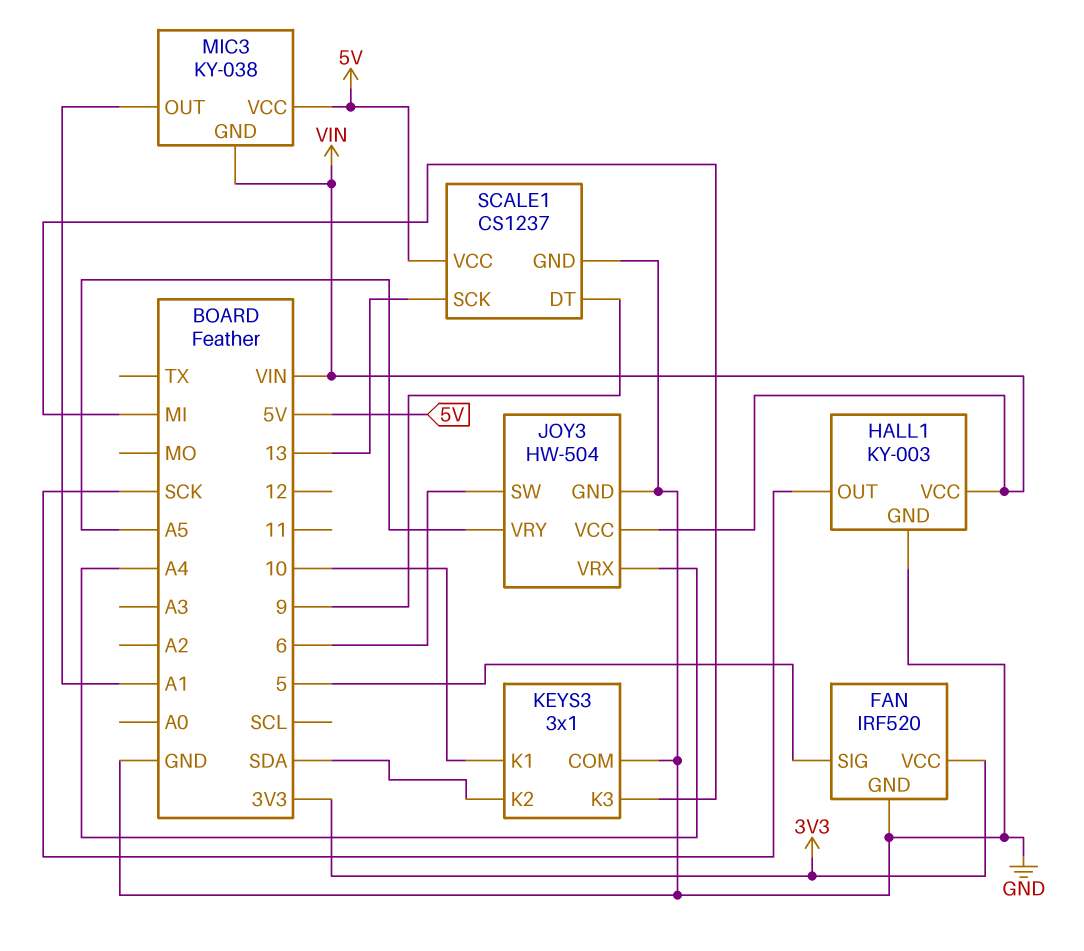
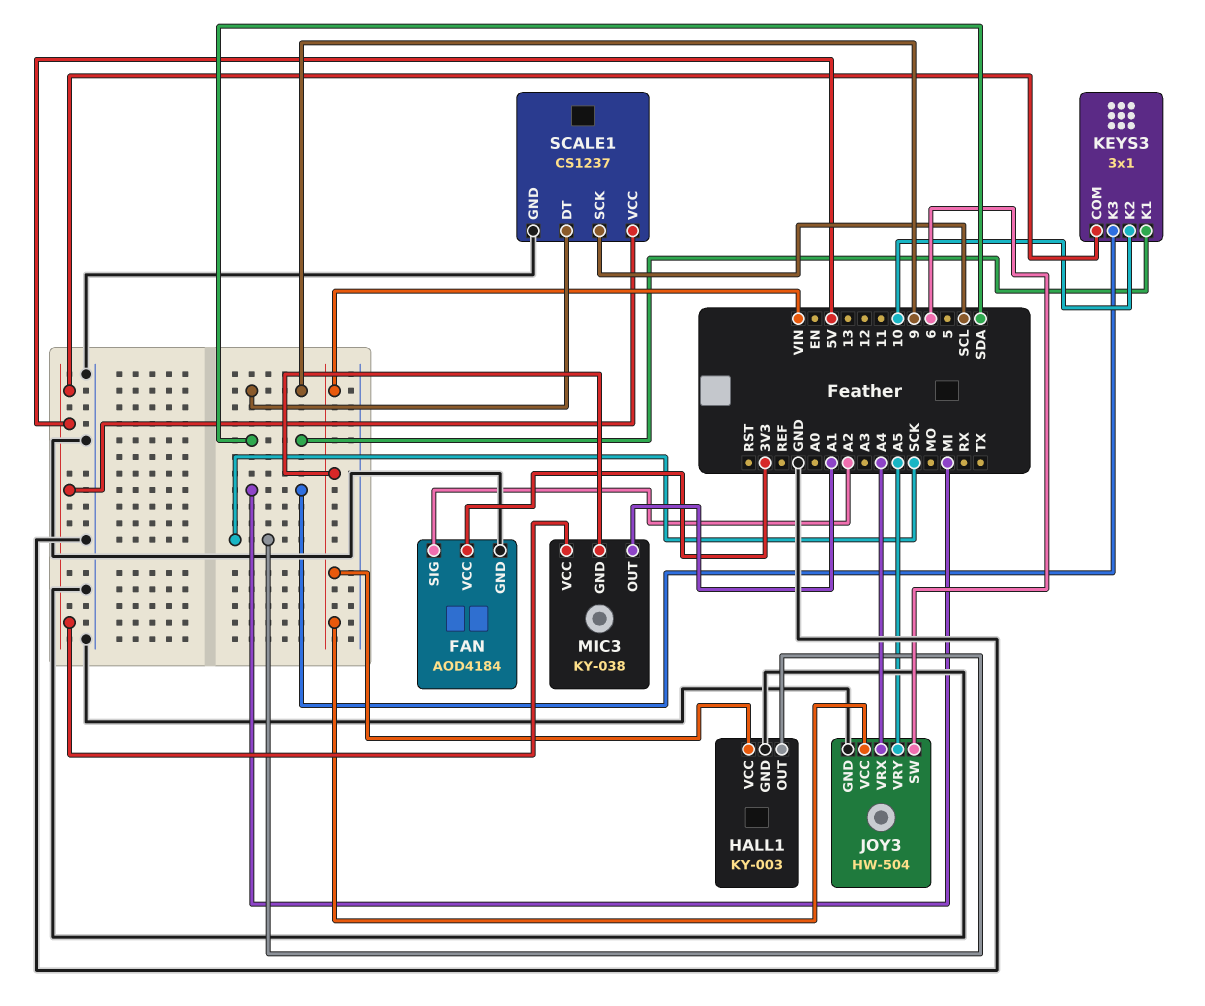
FAN: IRF520 -> AOD4184
FAN pin SIG: 5 -> A2
KEYS3 pin COM: GND -> 5V
KEYS3 pin K1: 10 -> SDA
KEYS3 pin K2: SDA -> 10
SCALE1 pin SCK: 13 -> SCL

